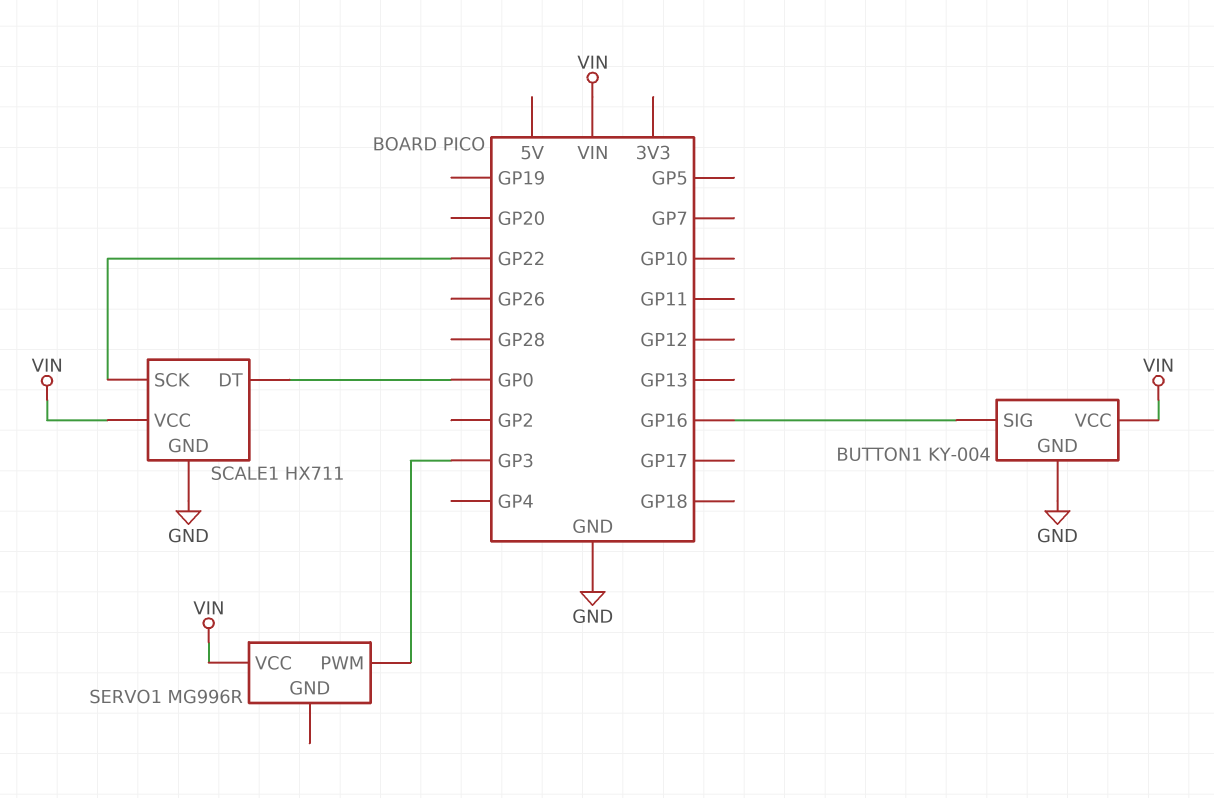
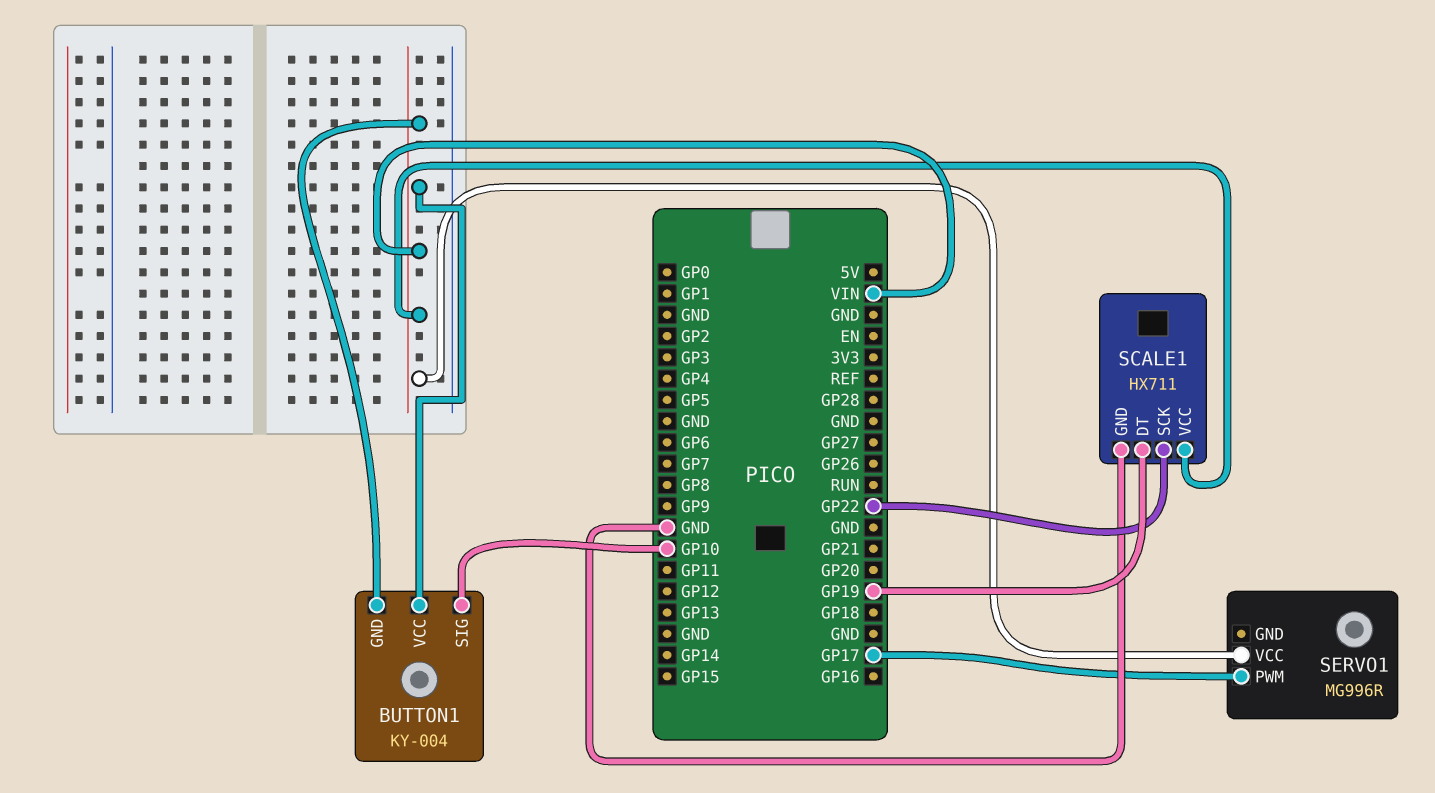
BUTTON1 pin GND: GND -> VIN
BUTTON1 pin SIG: GP16 -> GP10
SCALE1 pin DT: GP0 -> GP19
SERVO1 pin PWM: GP3 -> GP17

